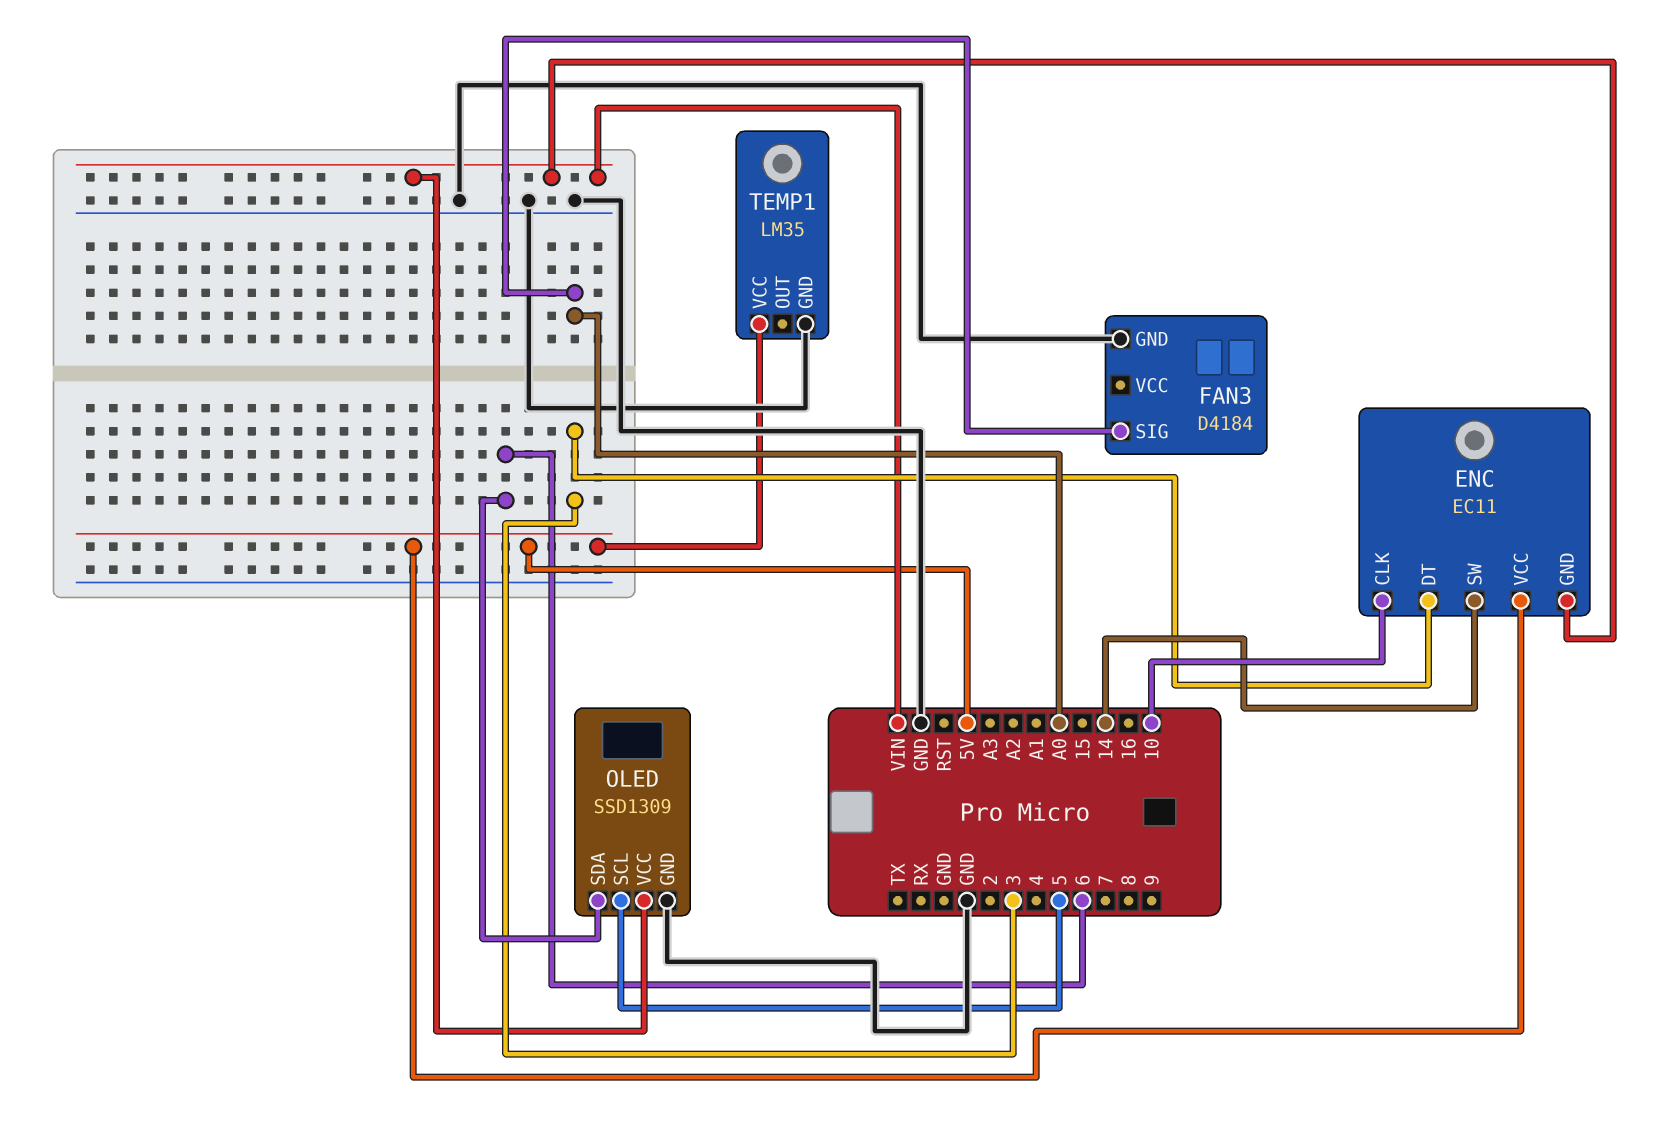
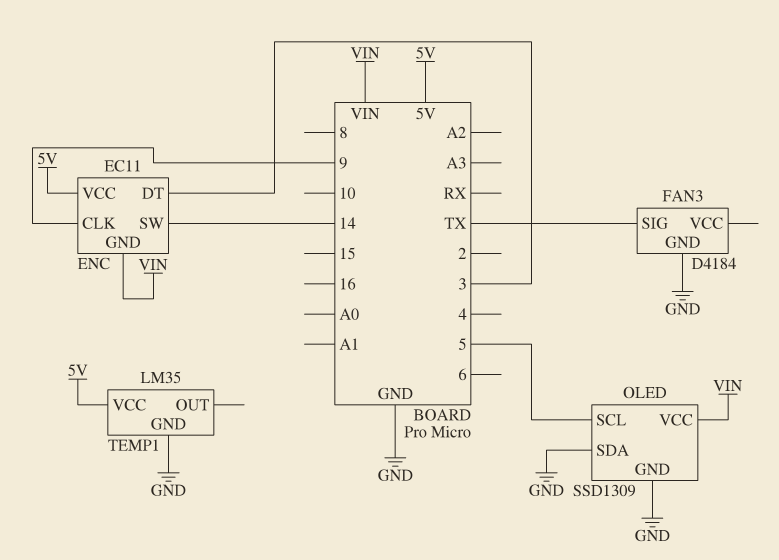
ENC pin CLK: 10 -> 9
FAN3 pin SIG: A0 -> TX
OLED pin SDA: 6 -> GND

